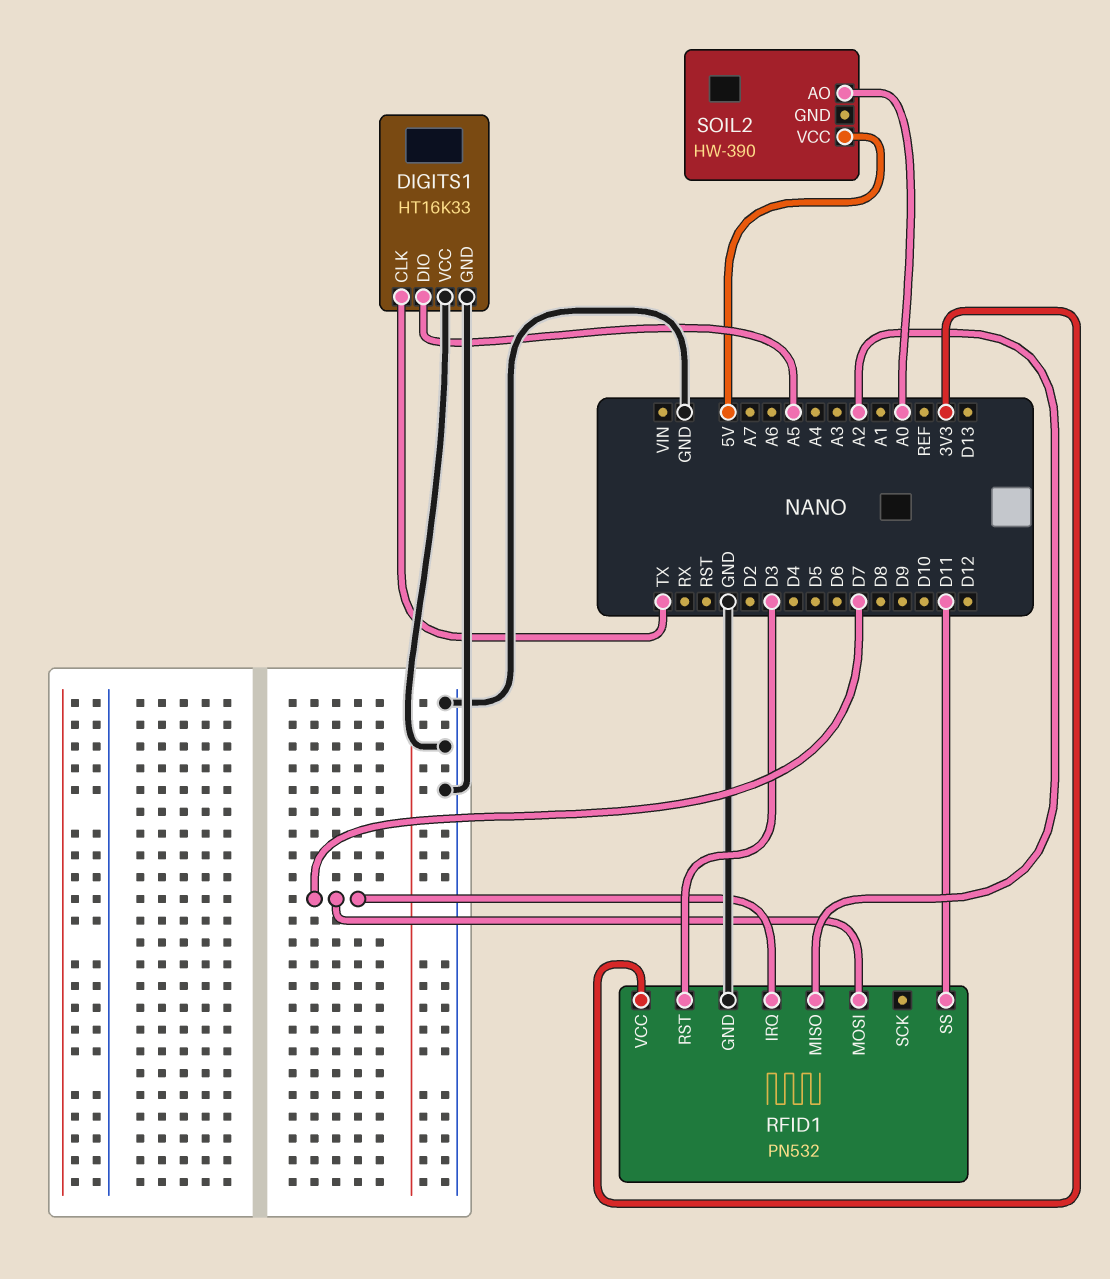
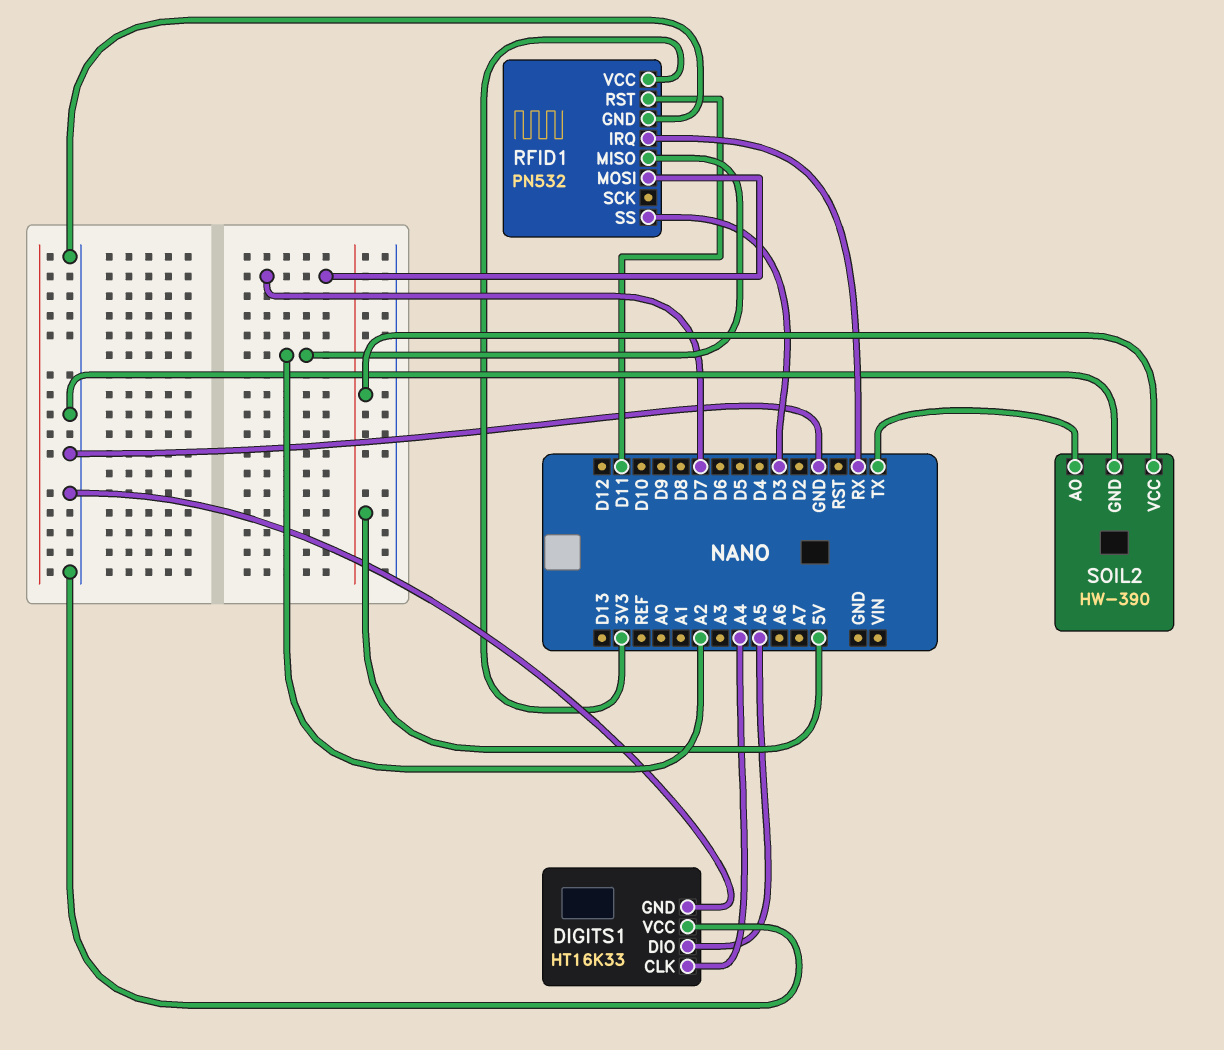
DIGITS1 pin CLK: TX -> A4
RFID1 pin IRQ: D7 -> RX
RFID1 pin RST: D3 -> D11
RFID1 pin SS: D11 -> D3
SOIL2 pin AO: A0 -> TX
SOIL2 pin GND: none -> GND

